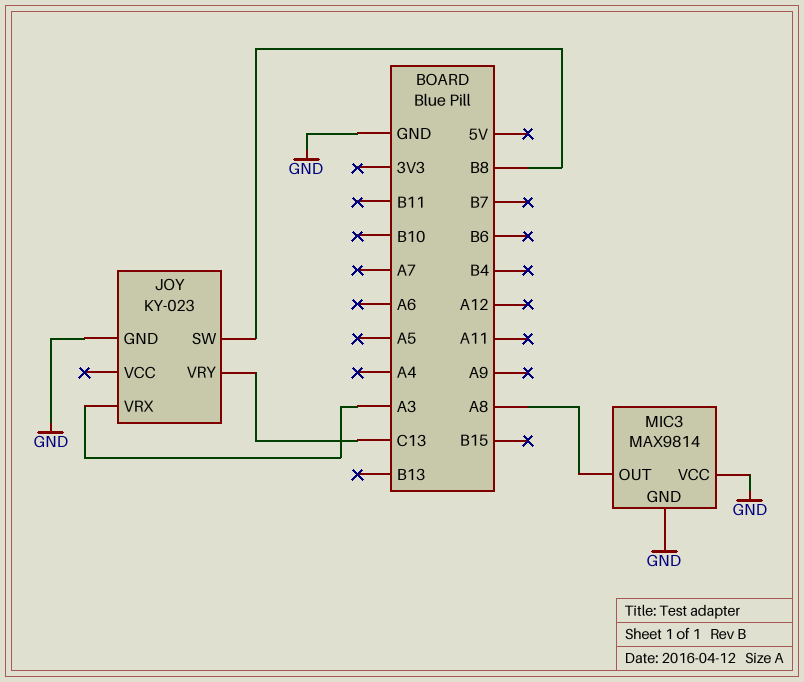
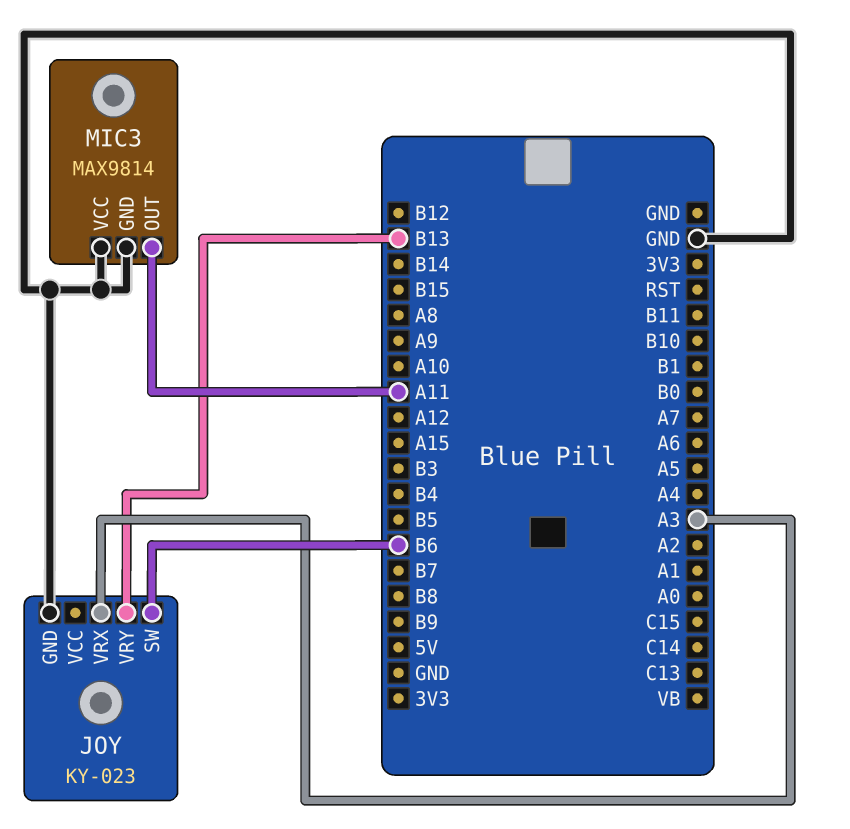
JOY pin SW: B8 -> B6
JOY pin VRY: C13 -> B13
MIC3 pin OUT: A8 -> A11

